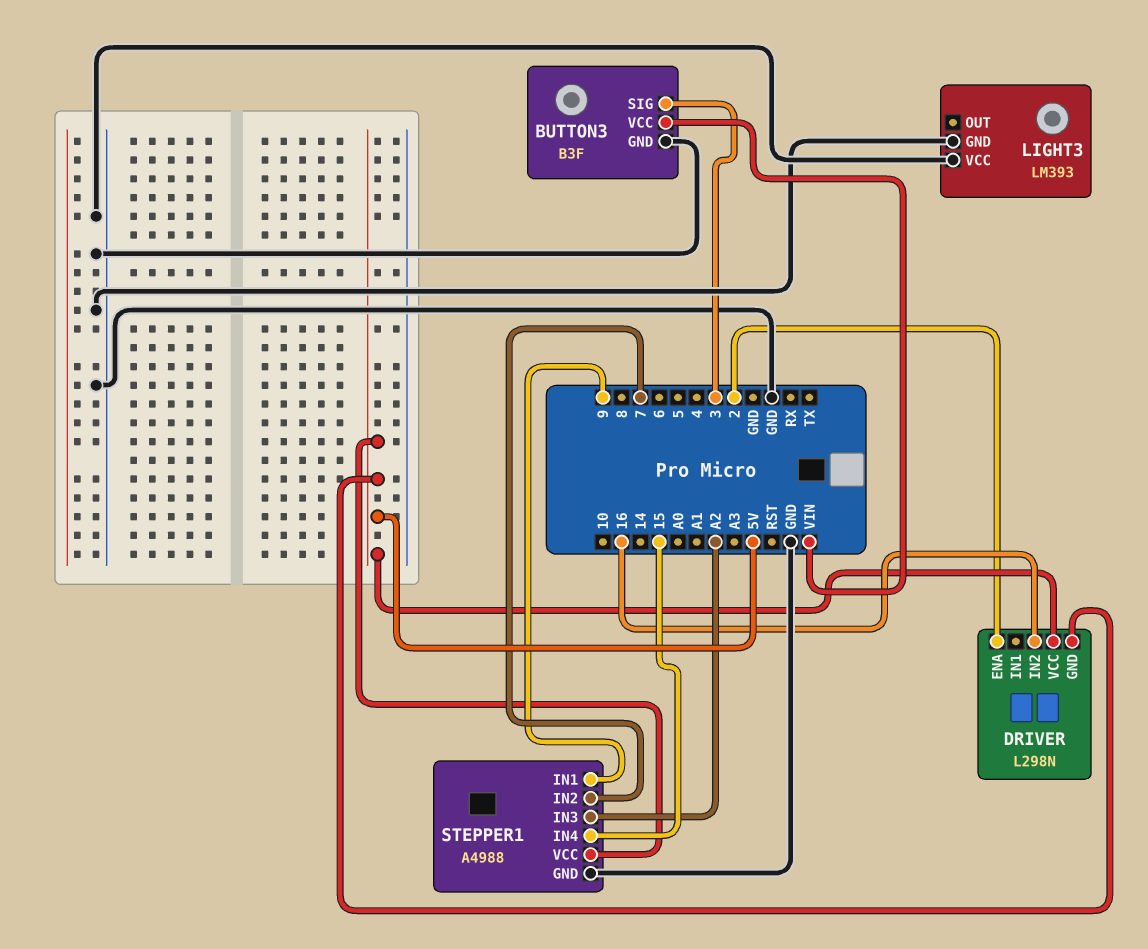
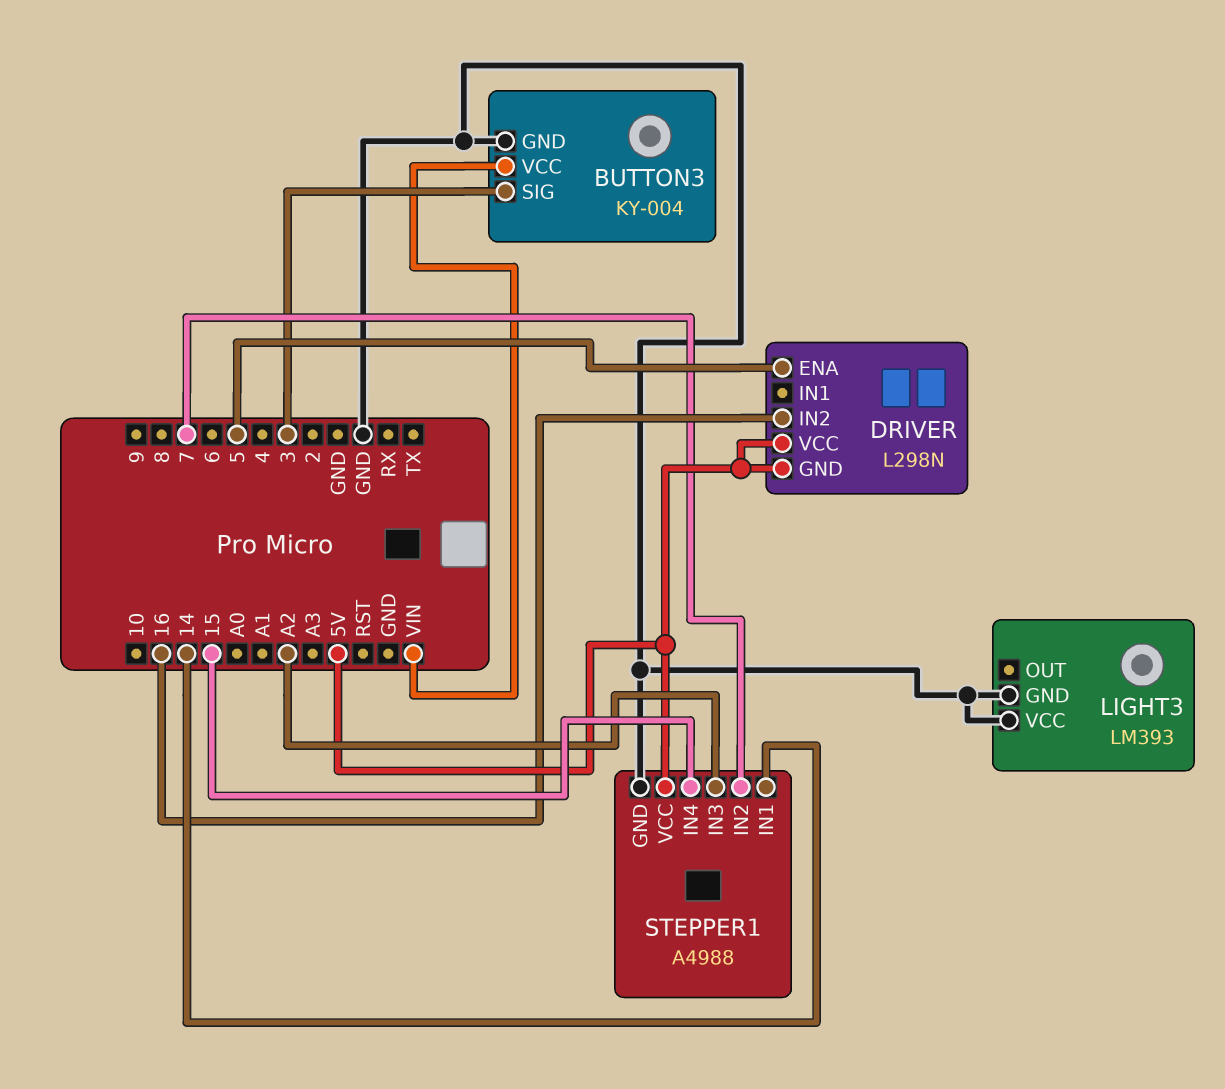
BUTTON3: B3F -> KY-004
DRIVER pin ENA: 2 -> 5
STEPPER1 pin IN1: 9 -> 14

